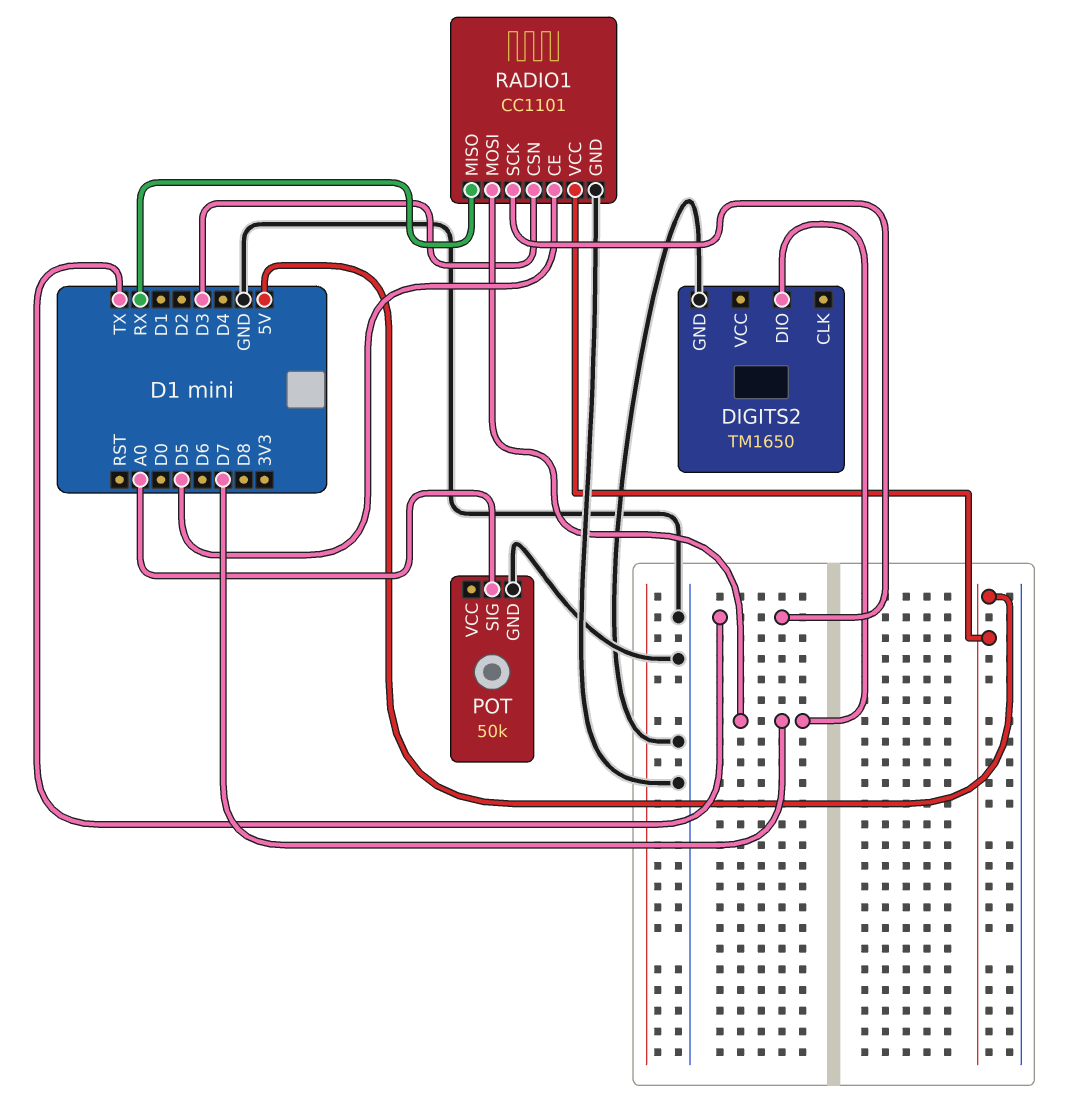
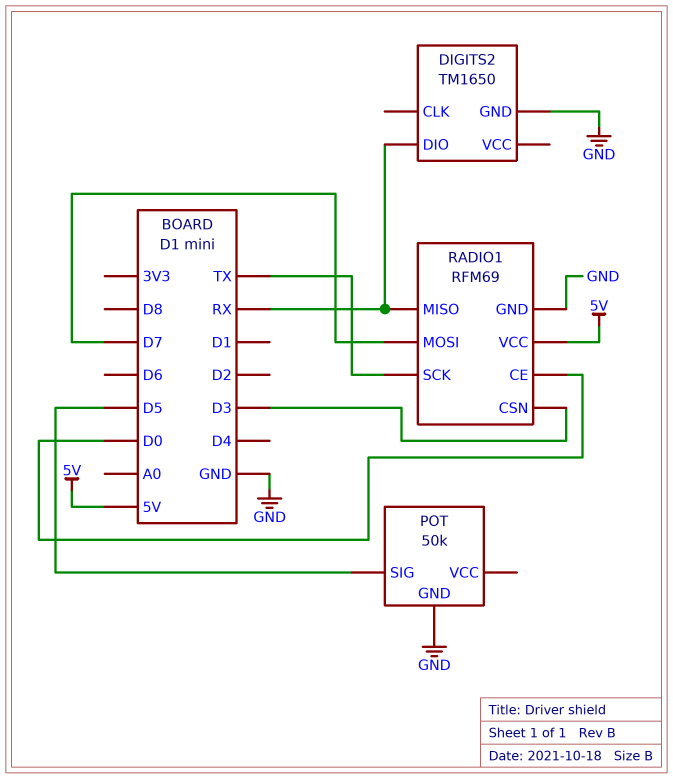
DIGITS2 pin DIO: D7 -> RX
POT pin SIG: A0 -> D5
RADIO1: CC1101 -> RFM69
RADIO1 pin CE: D5 -> D0

